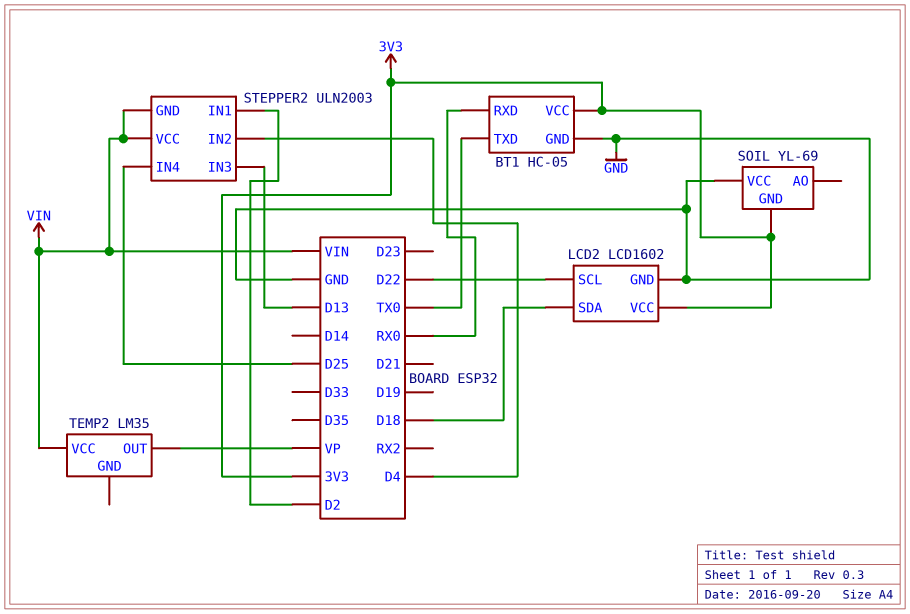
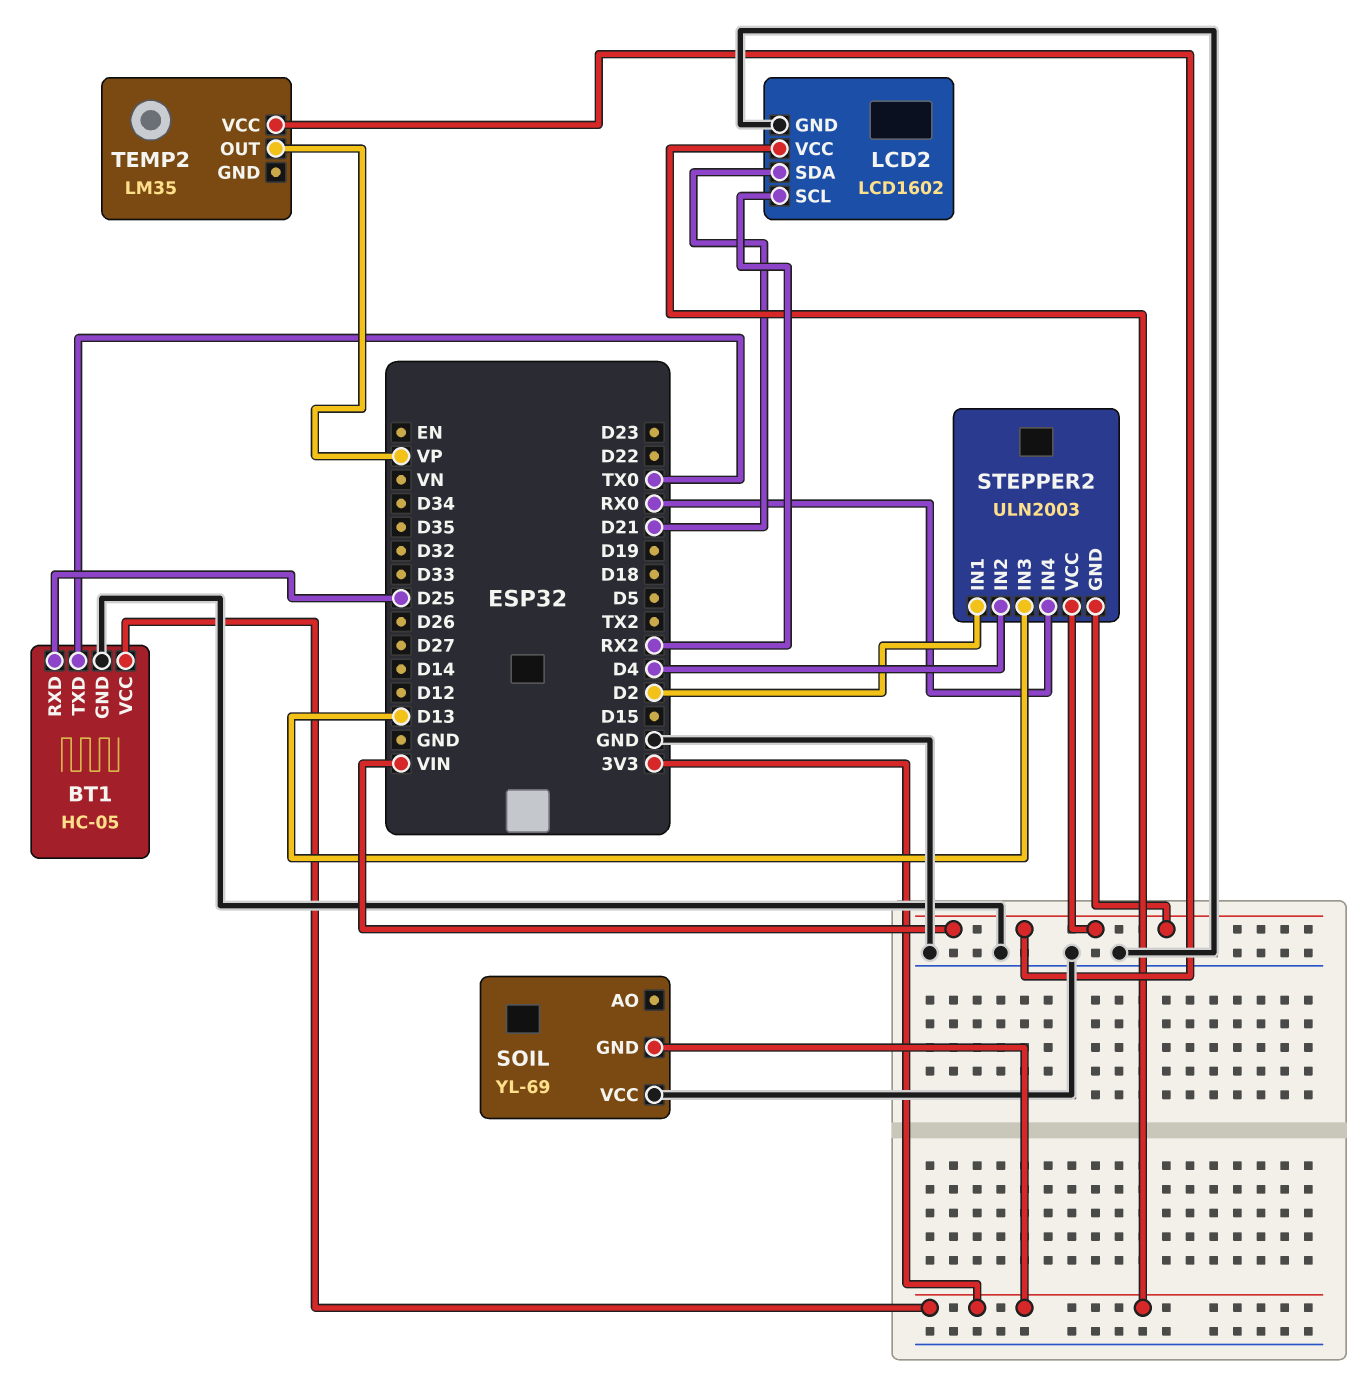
BT1 pin RXD: RX0 -> D25
LCD2 pin SCL: D22 -> RX2
LCD2 pin SDA: D18 -> D21
STEPPER2 pin IN4: D25 -> RX0

